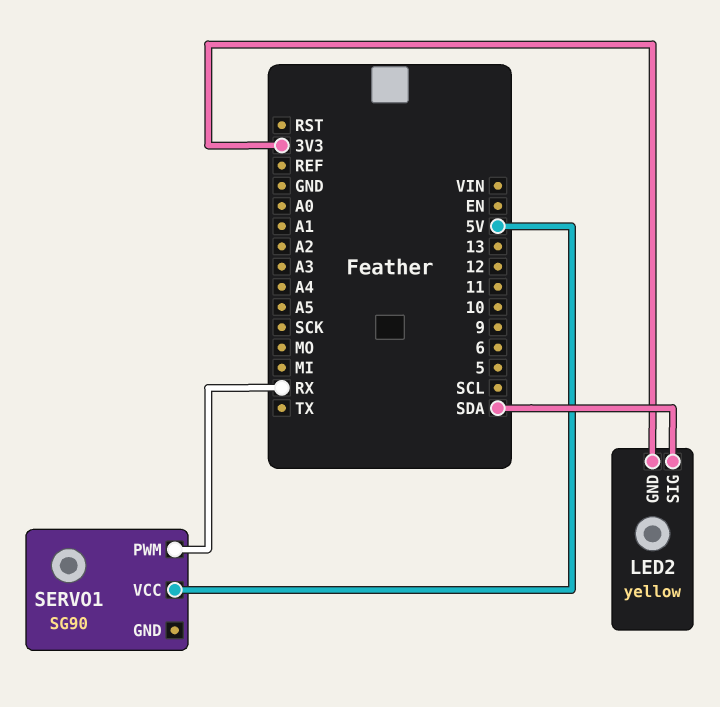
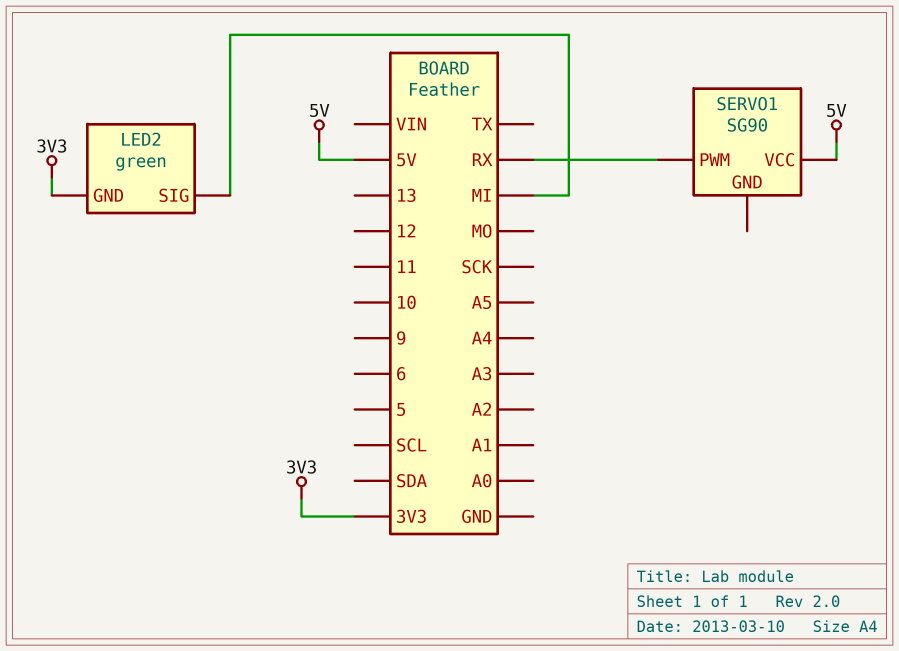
LED2: yellow -> green
LED2 pin SIG: SDA -> MI

